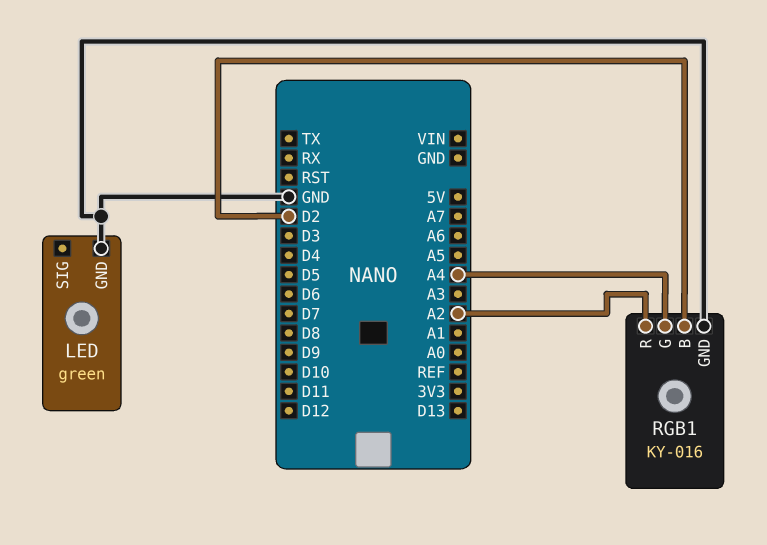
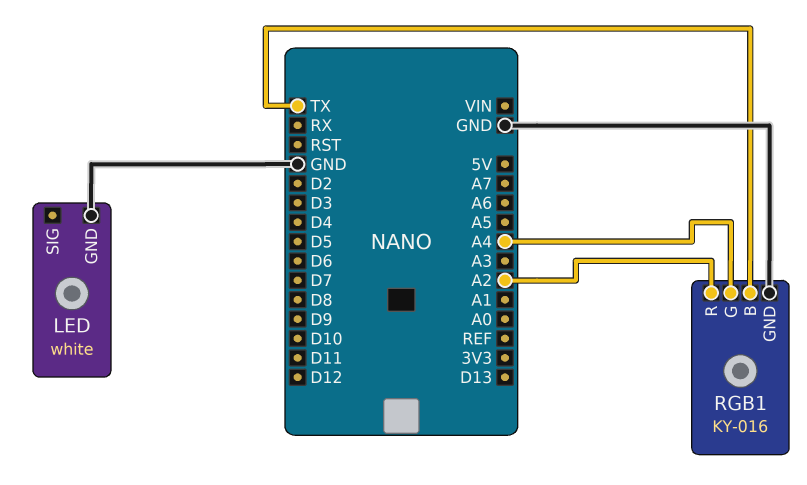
LED: green -> white
RGB1 pin B: D2 -> TX

